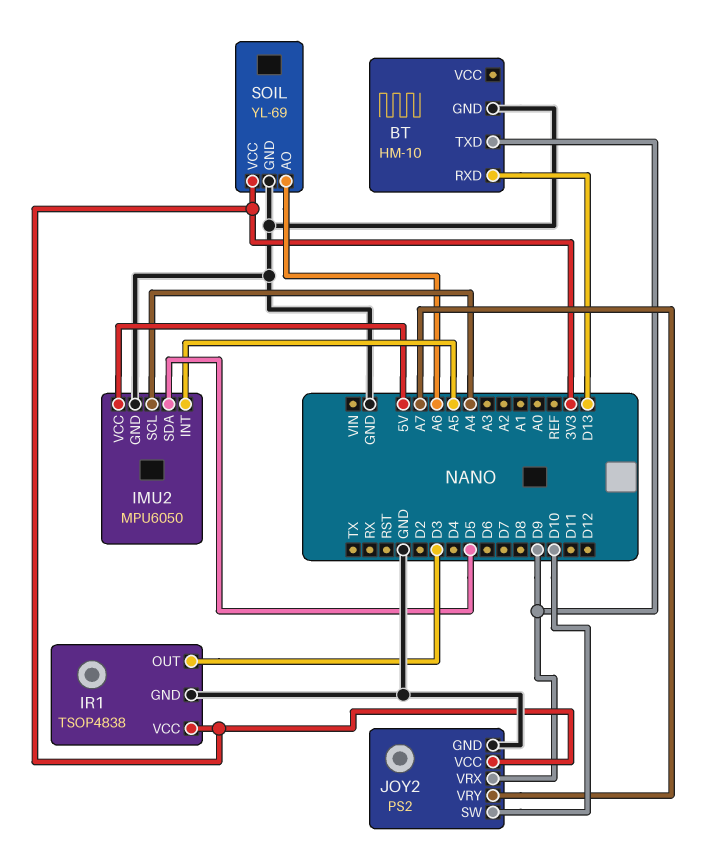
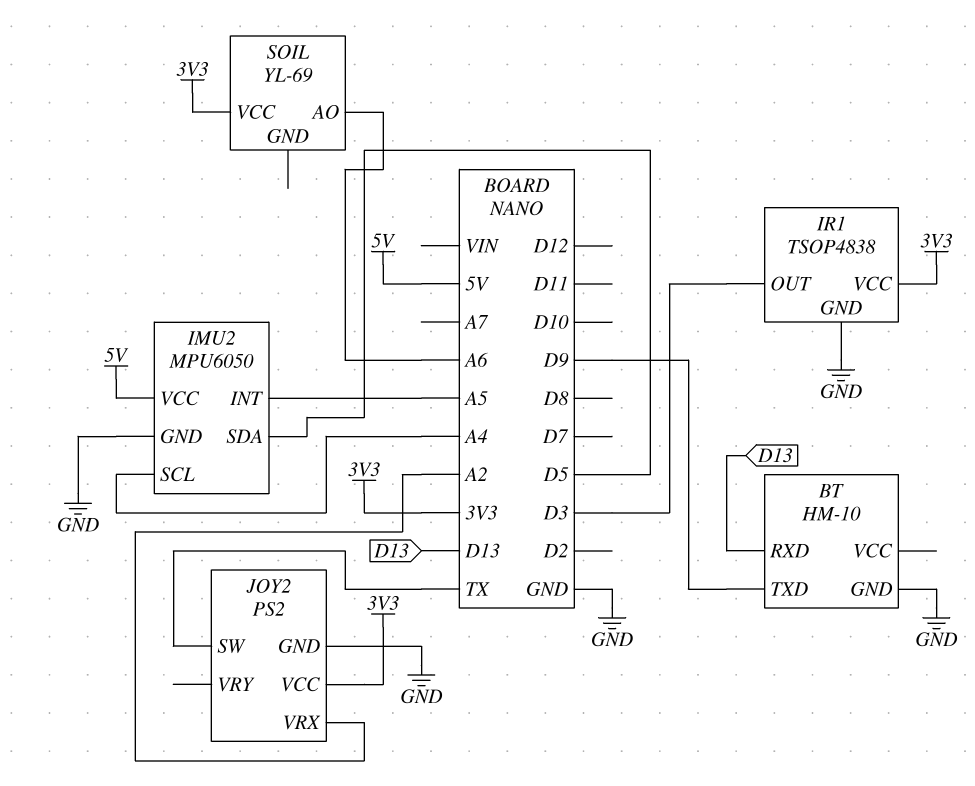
JOY2 pin SW: D10 -> TX
JOY2 pin VRX: D9 -> A2
JOY2 pin VRY: A7 -> none
SOIL pin GND: GND -> none

